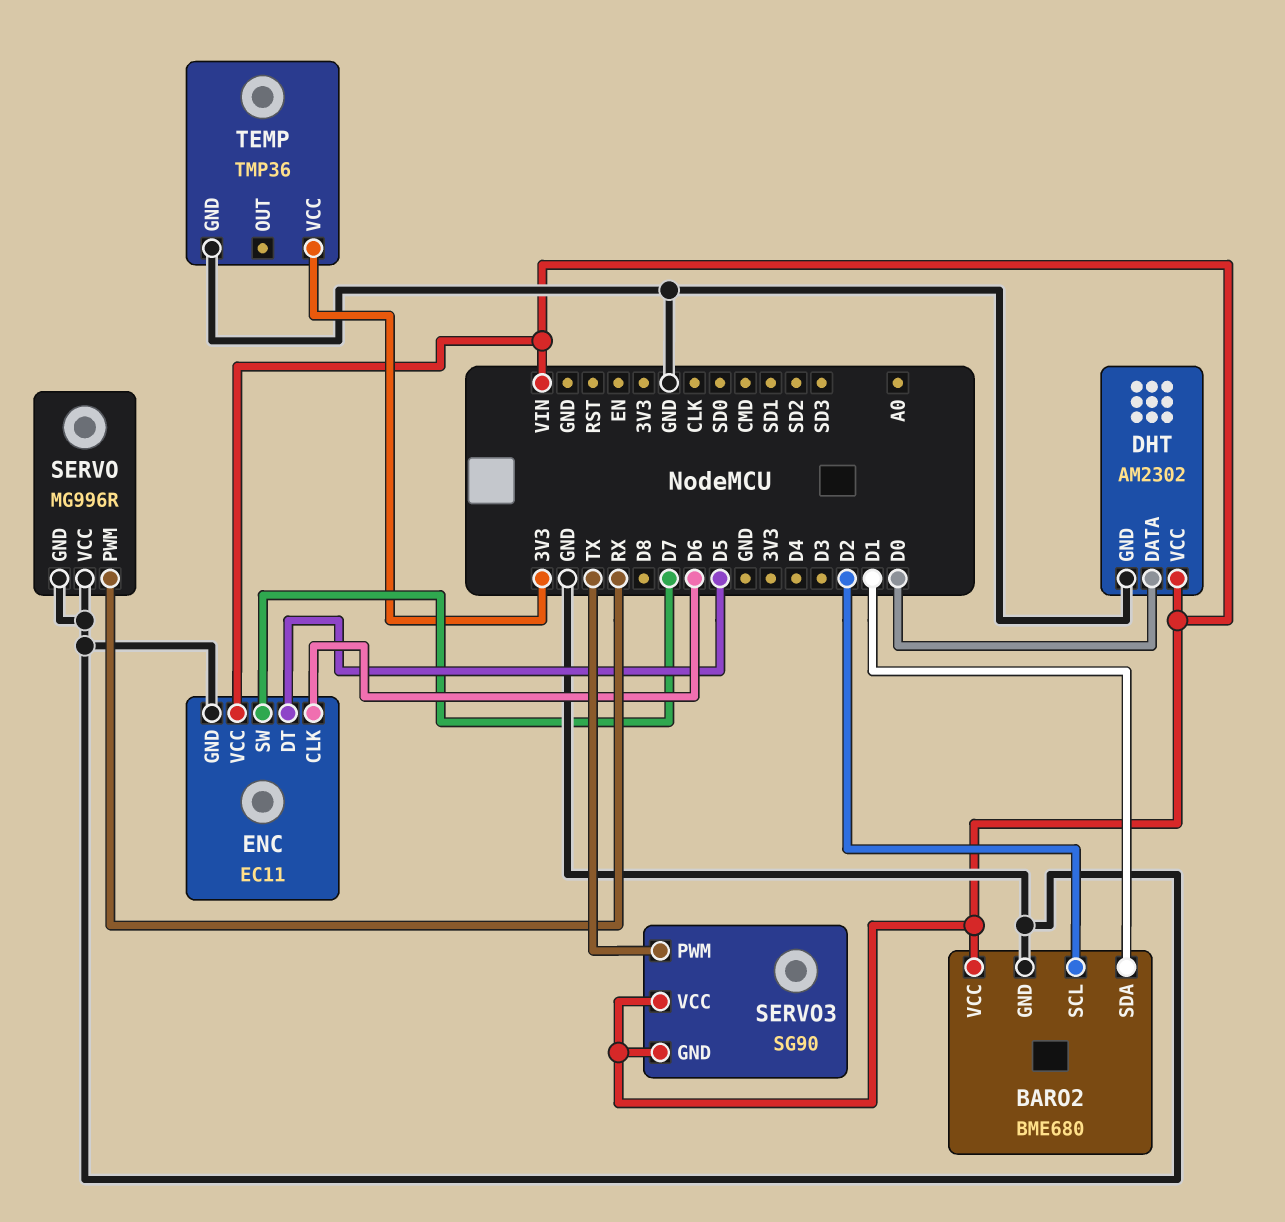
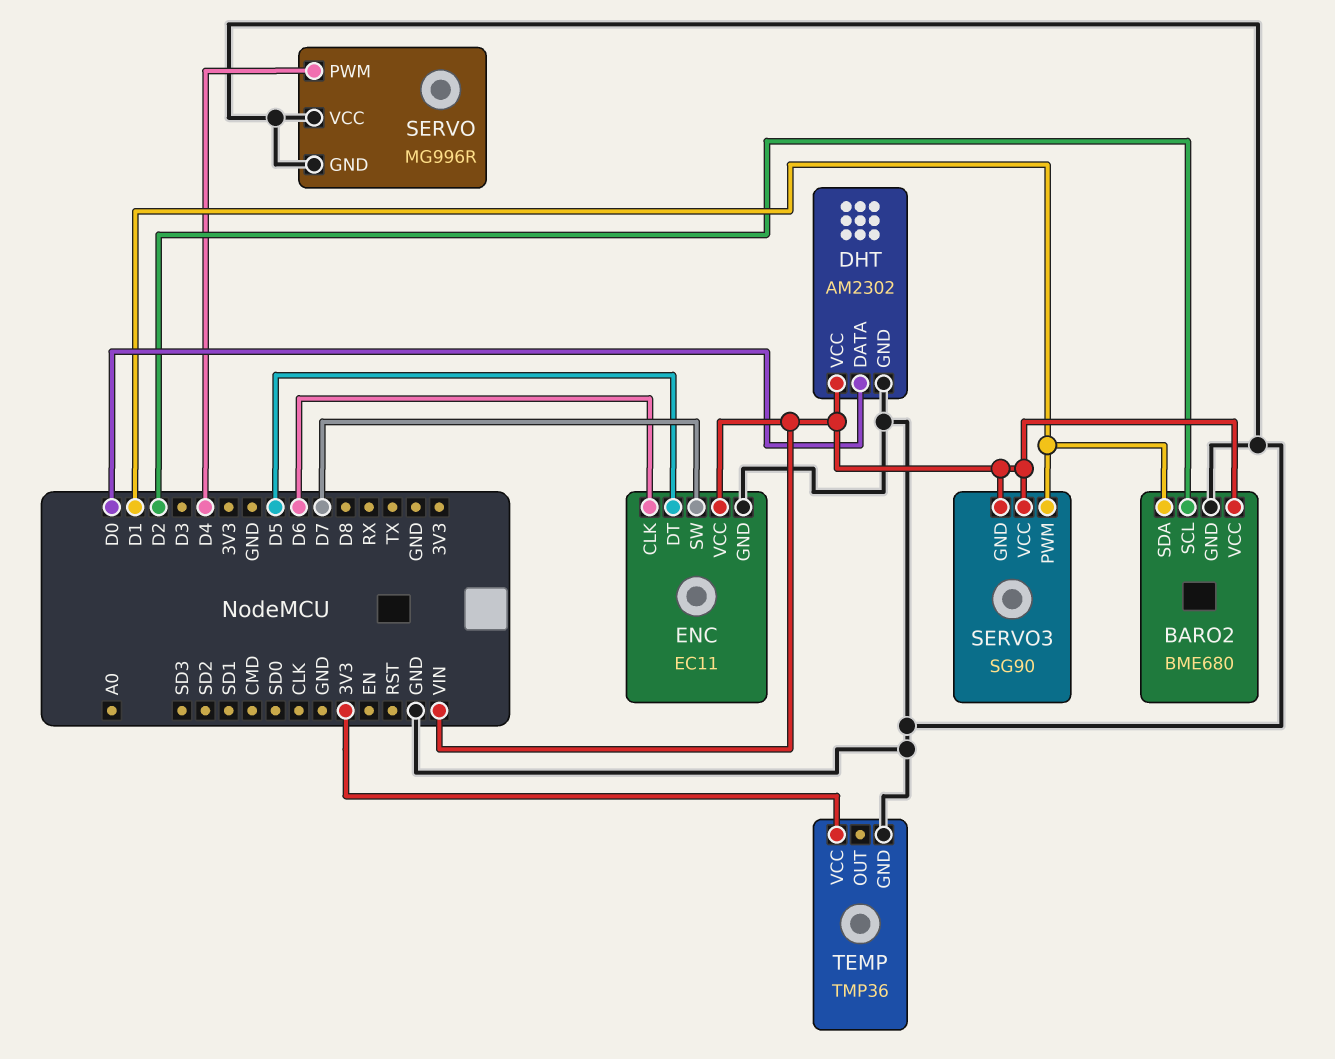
SERVO pin PWM: RX -> D4
SERVO3 pin PWM: TX -> D1

